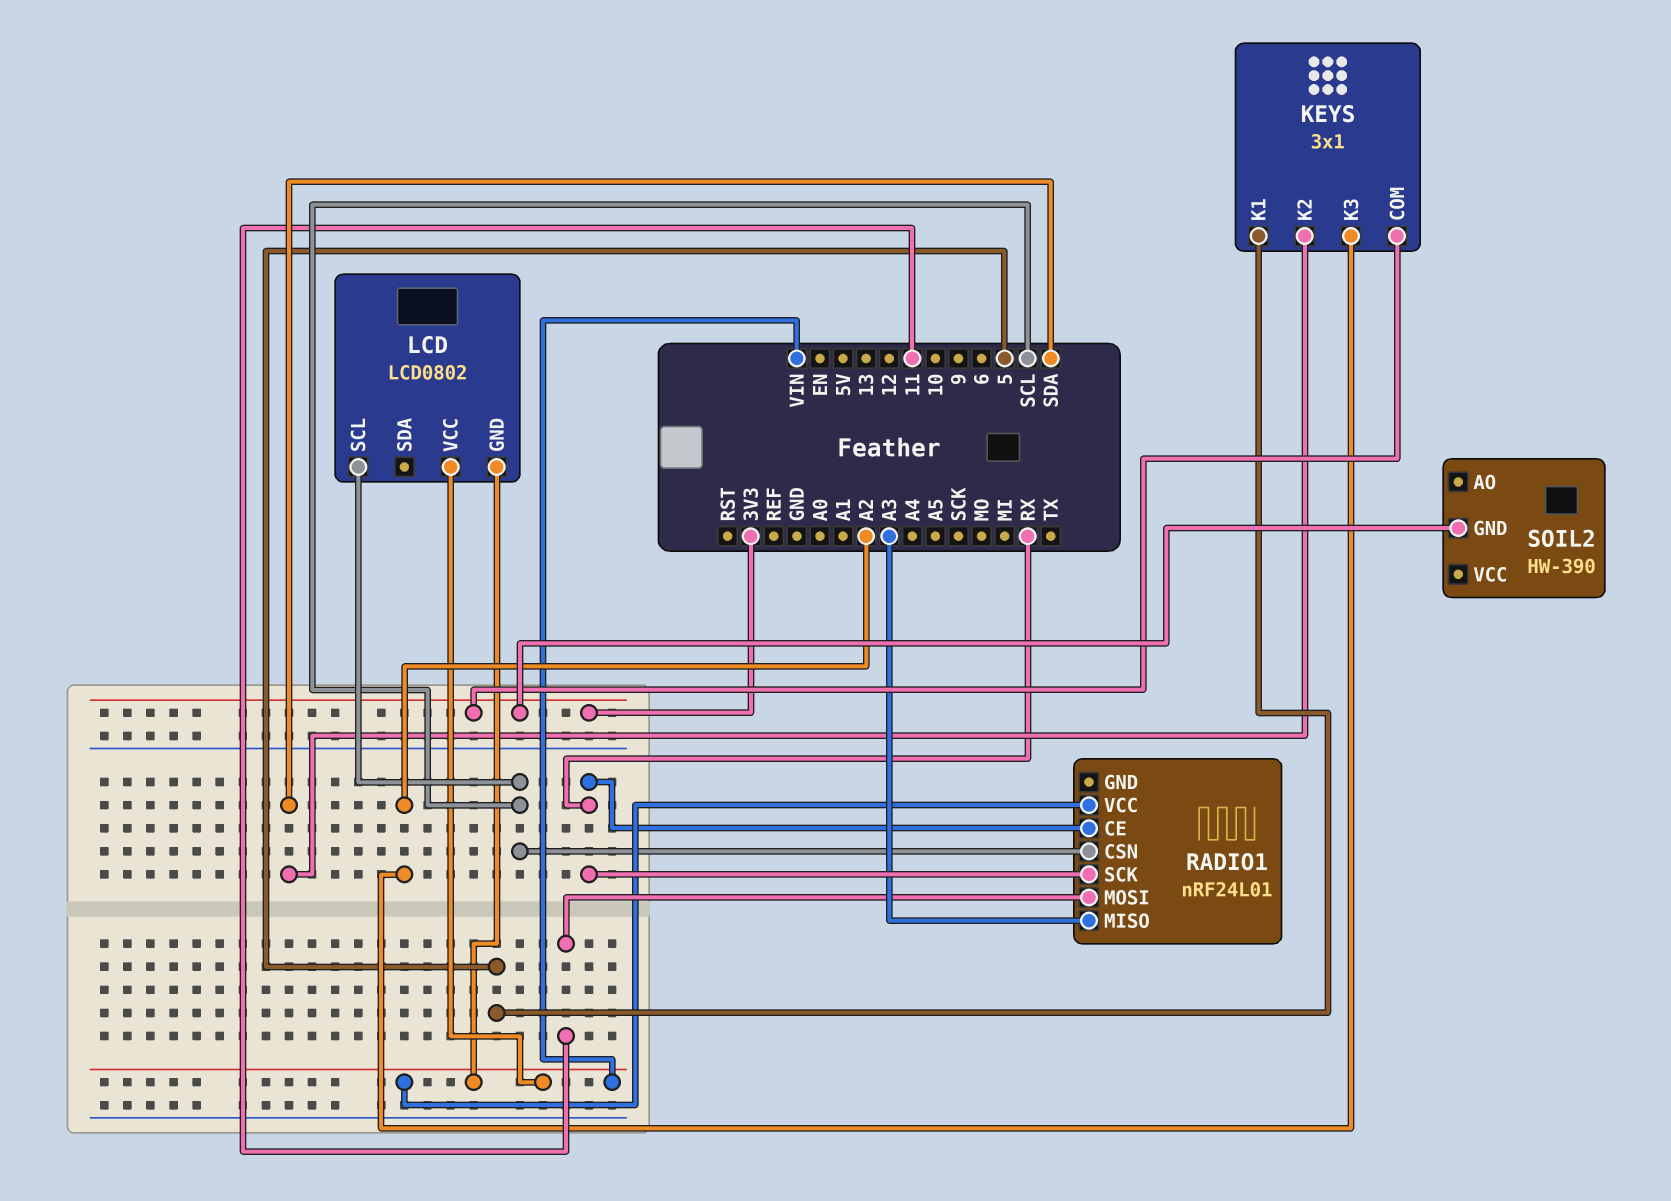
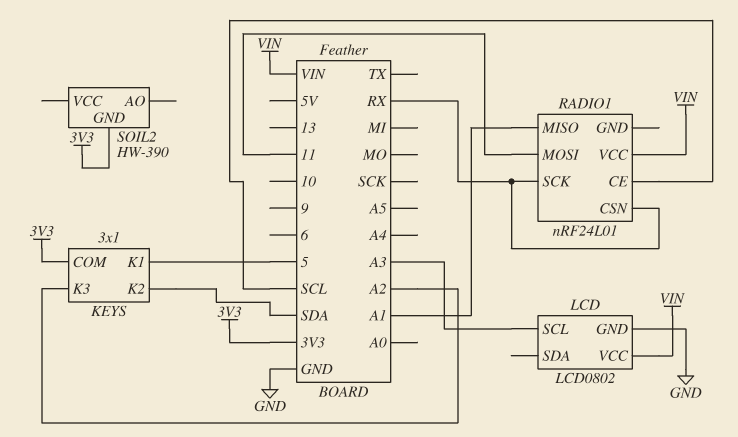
LCD pin GND: VIN -> GND
LCD pin SCL: SCL -> A3
RADIO1 pin CE: RX -> SCL
RADIO1 pin CSN: SCL -> RX
RADIO1 pin MISO: A3 -> A1

